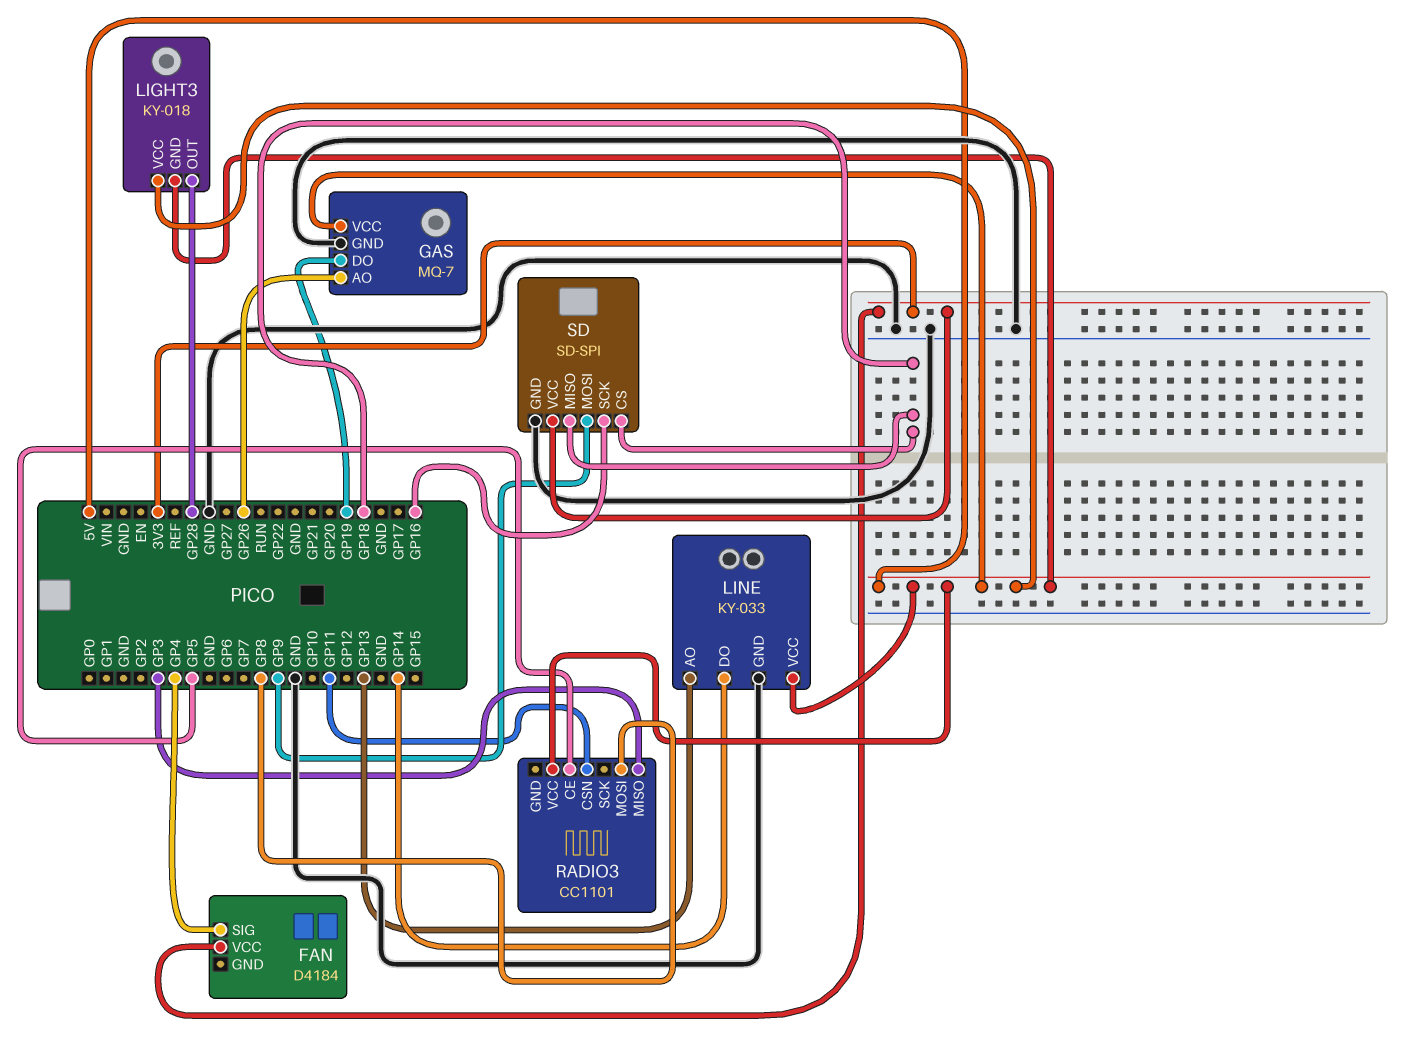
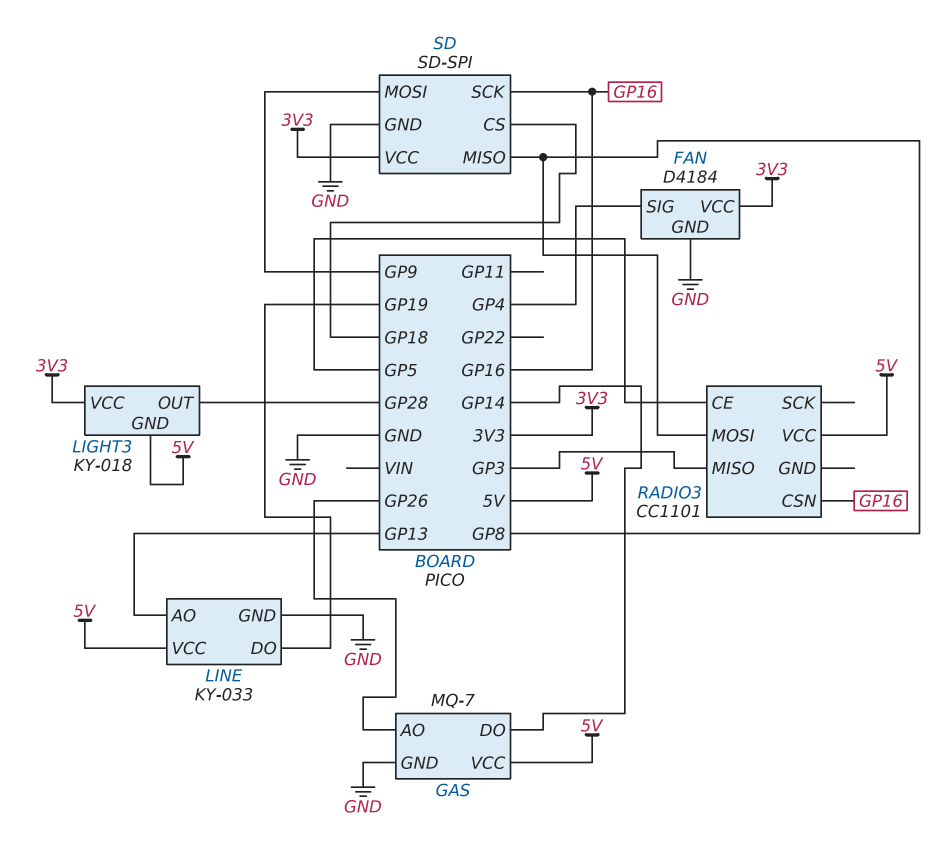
FAN pin GND: none -> GND
GAS pin DO: GP19 -> GP14
LIGHT3 pin VCC: 5V -> 3V3
LINE pin DO: GP14 -> GP19
RADIO3 pin CSN: GP11 -> GP16
SD pin MISO: GP18 -> GP8

